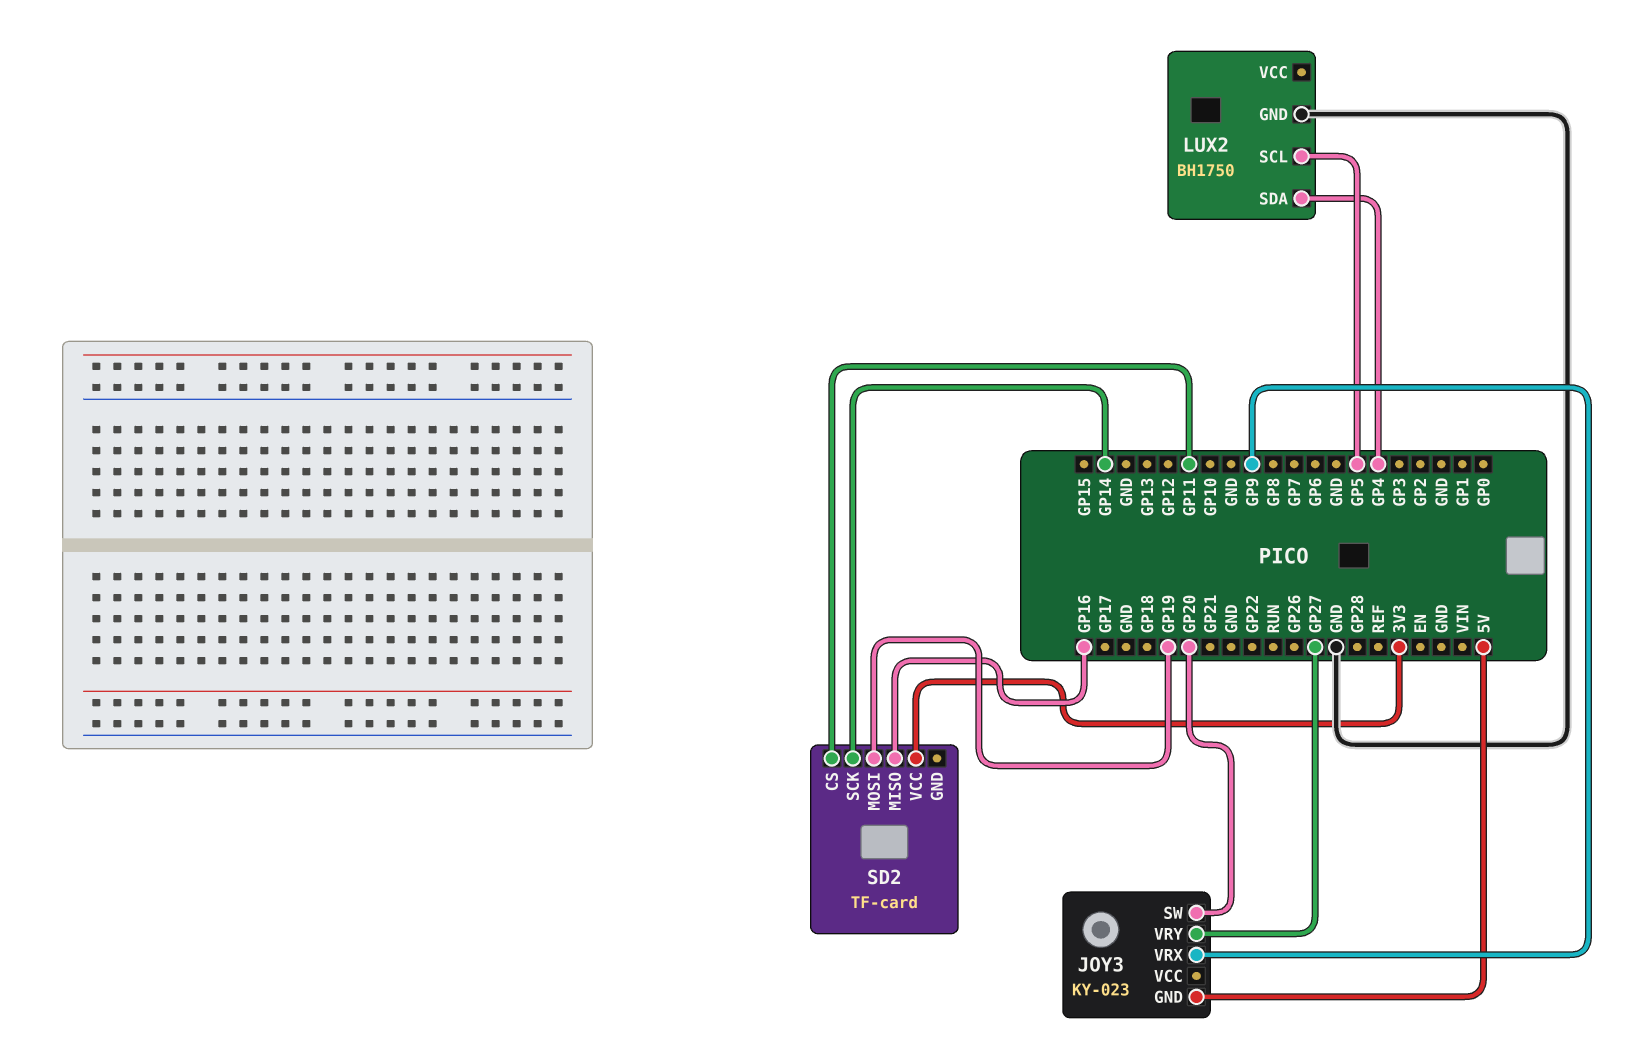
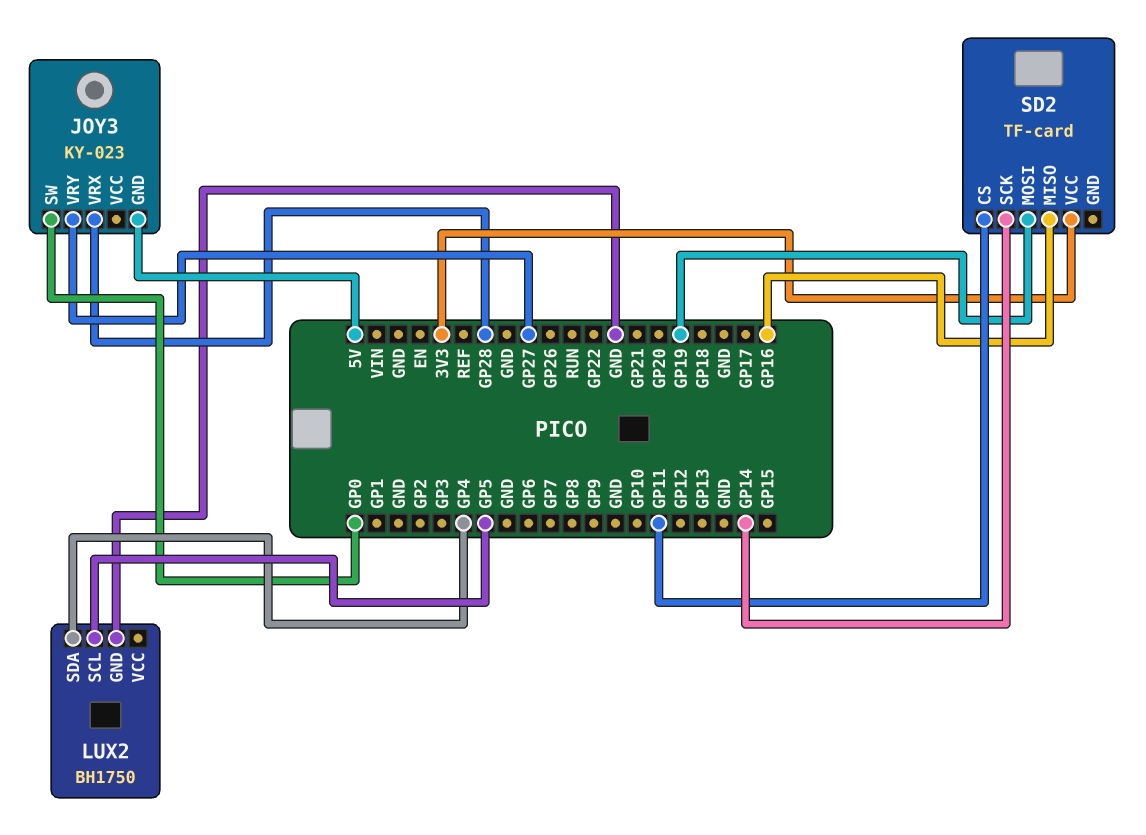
JOY3 pin SW: GP20 -> GP0
JOY3 pin VRX: GP9 -> GP28

